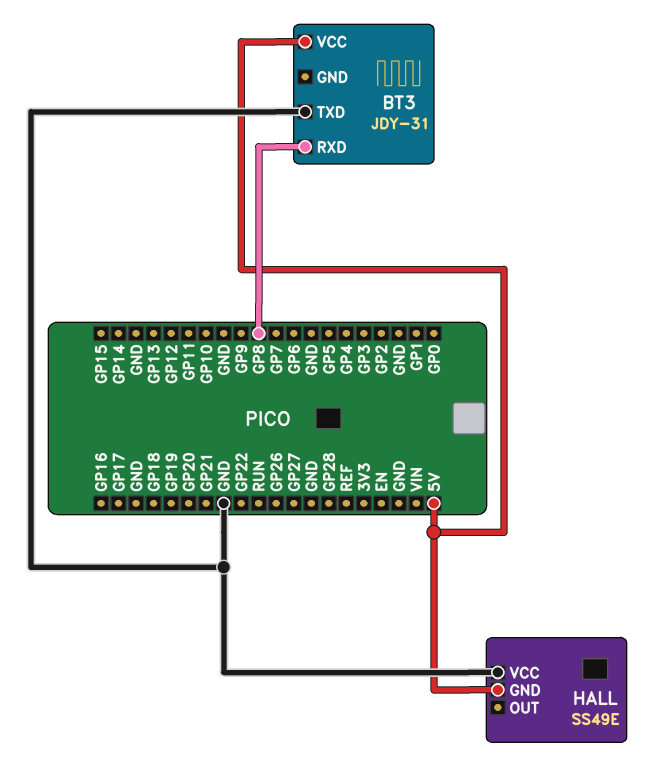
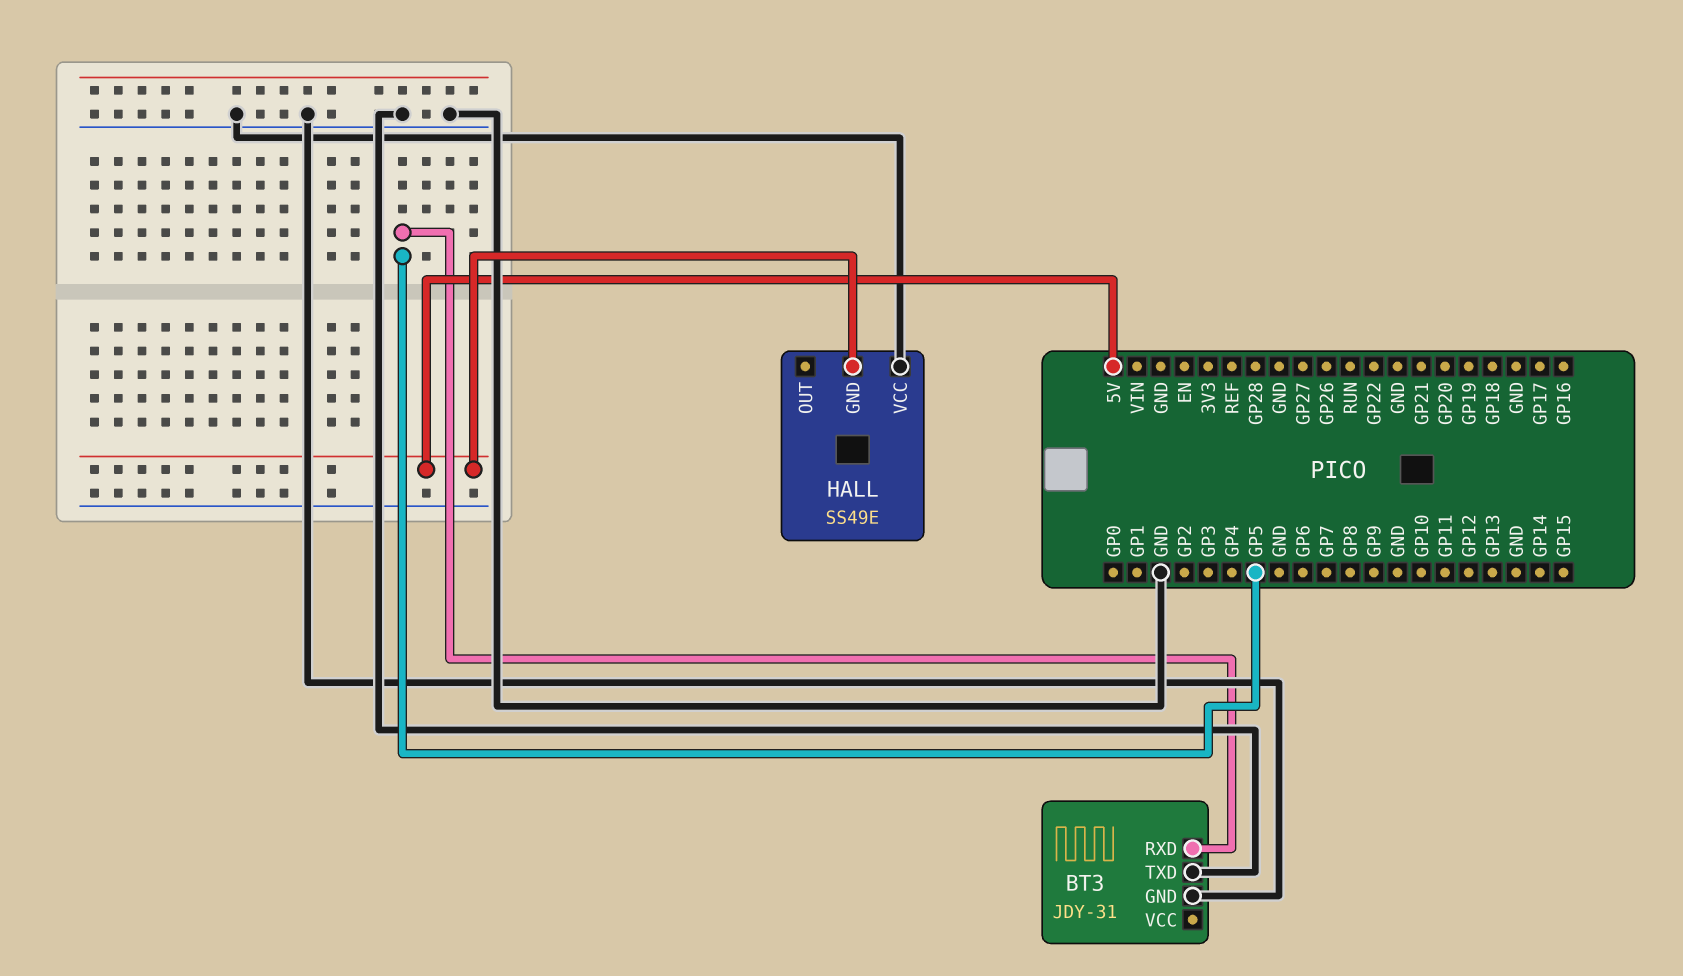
BT3 pin GND: none -> GND
BT3 pin RXD: GP8 -> GP5
BT3 pin VCC: 5V -> none

